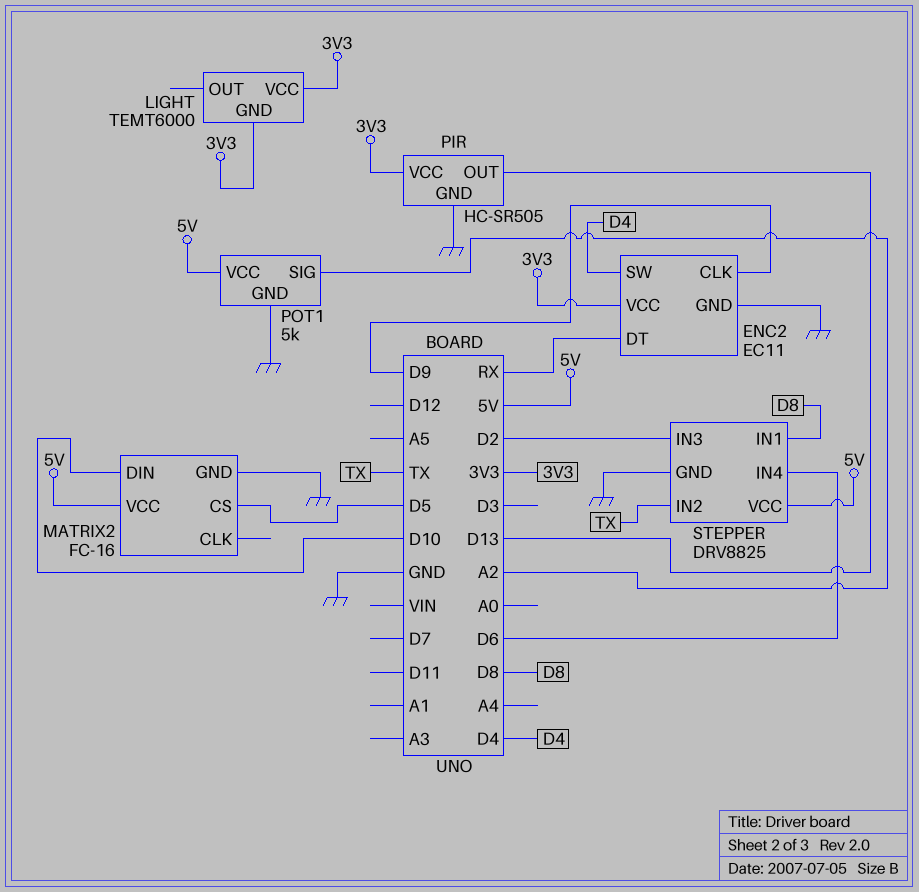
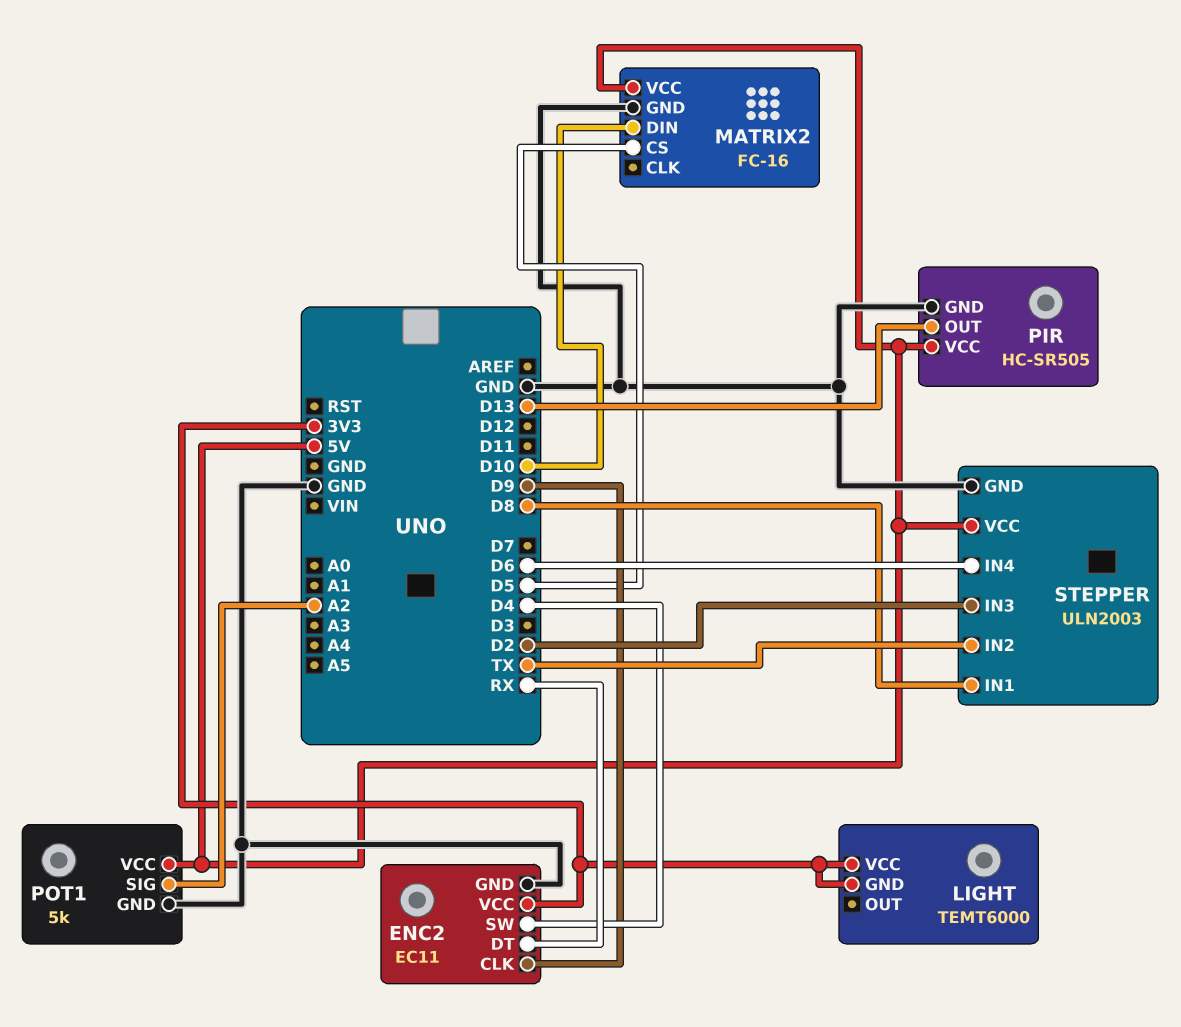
PIR pin VCC: 3V3 -> 5V
STEPPER: DRV8825 -> ULN2003

